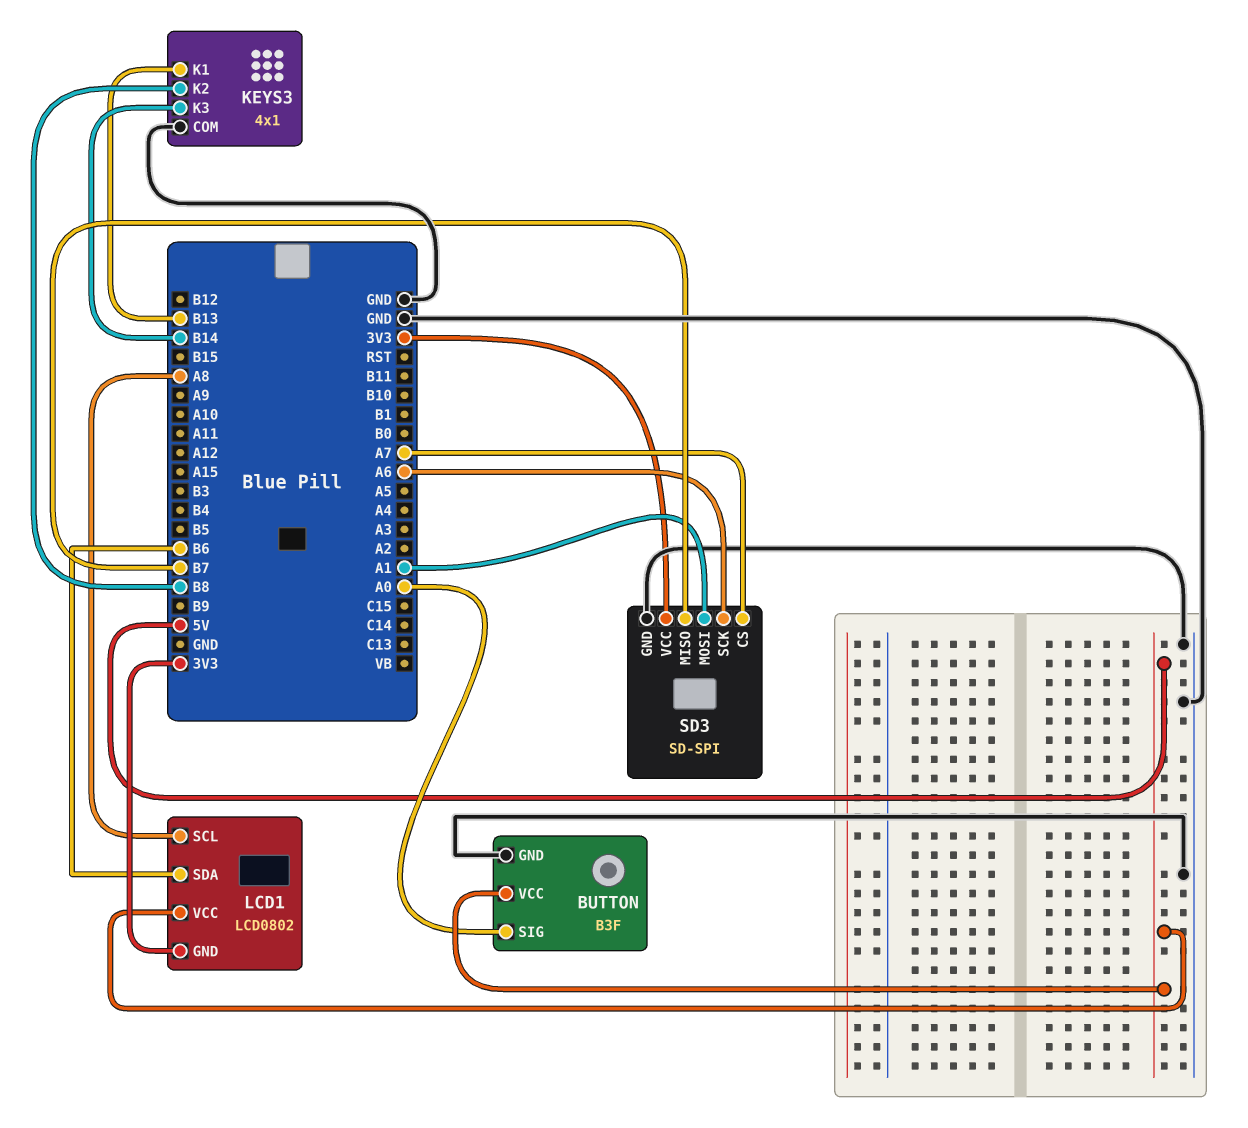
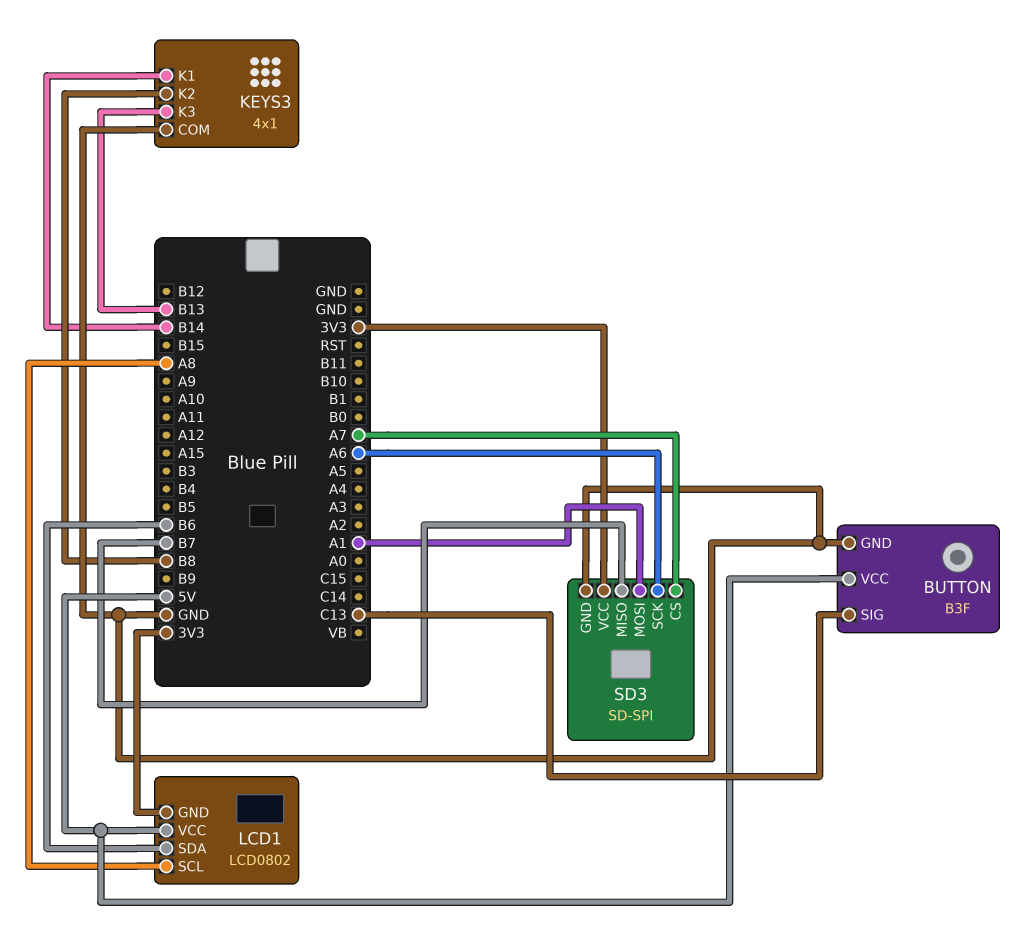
BUTTON pin SIG: A0 -> C13
KEYS3 pin K1: B13 -> B14
KEYS3 pin K3: B14 -> B13

